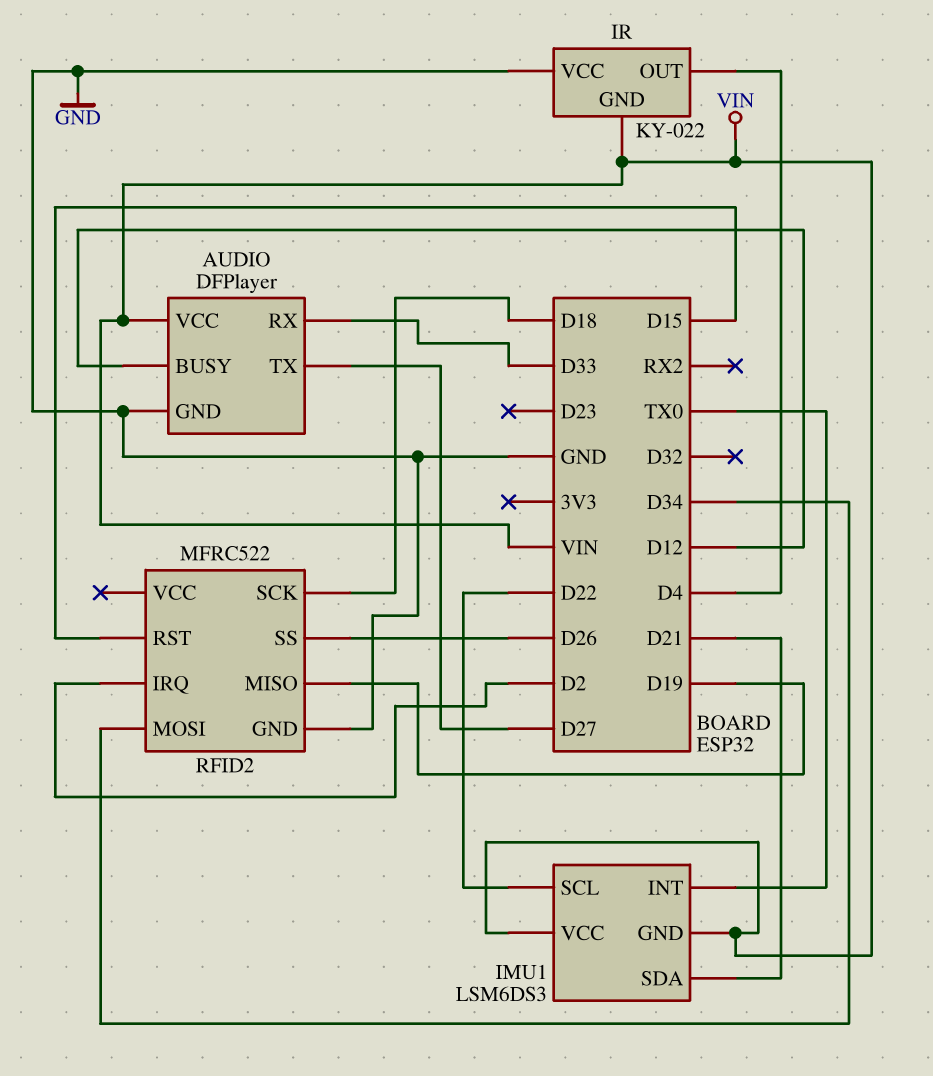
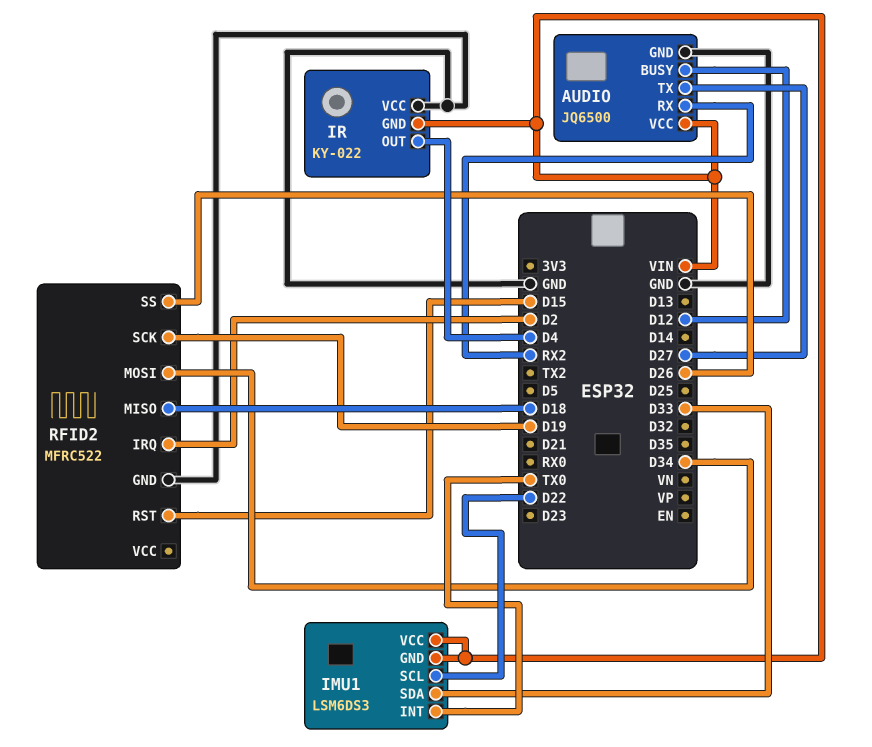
AUDIO: DFPlayer -> JQ6500
AUDIO pin RX: D33 -> RX2
IMU1 pin SDA: D21 -> D33
RFID2 pin MISO: D19 -> D18
RFID2 pin SCK: D18 -> D19

